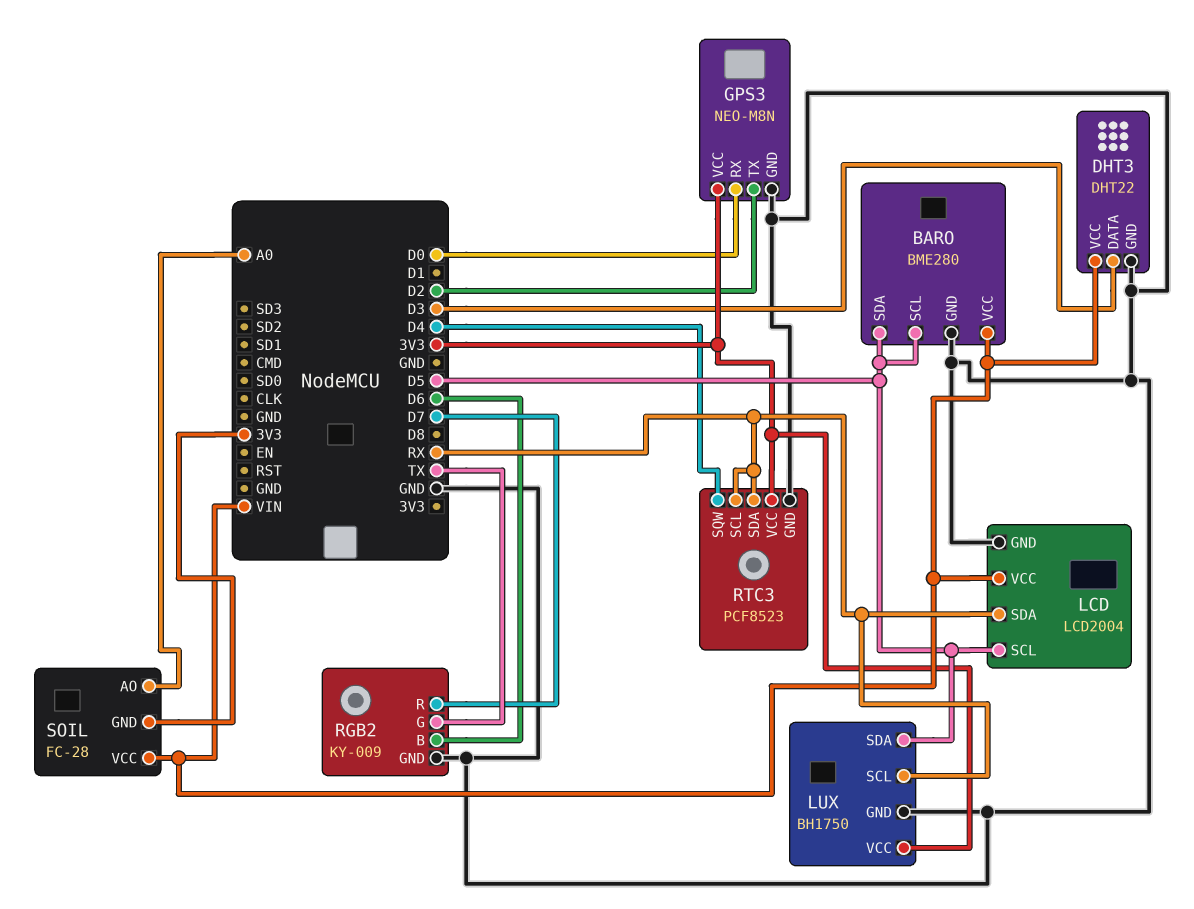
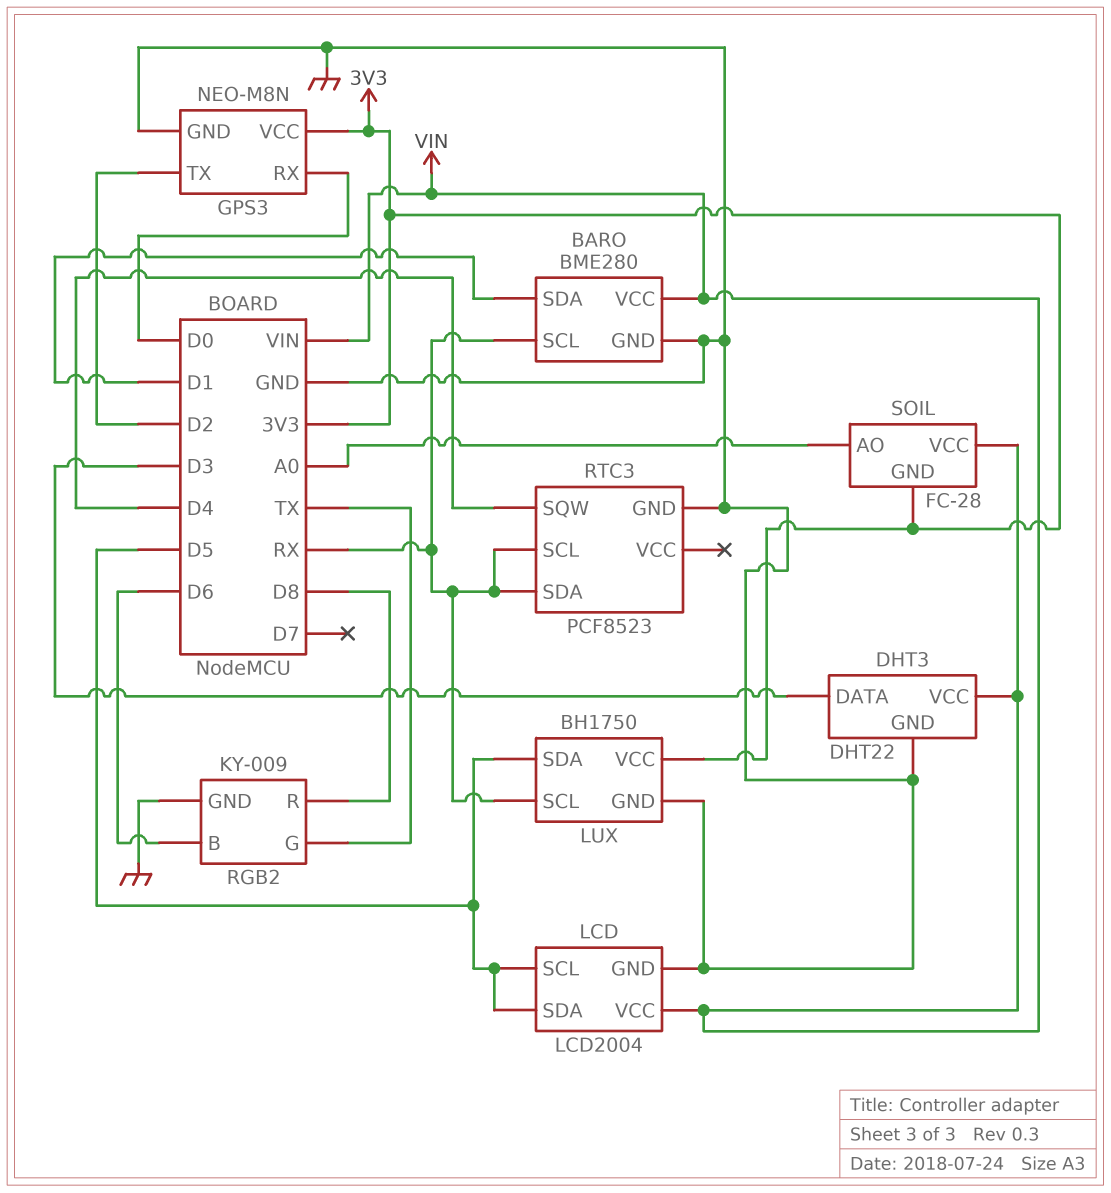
BARO pin SCL: D5 -> RX
BARO pin SDA: D5 -> D1
LCD pin SDA: RX -> D5
RGB2 pin R: D7 -> D8
RTC3 pin VCC: 3V3 -> none

